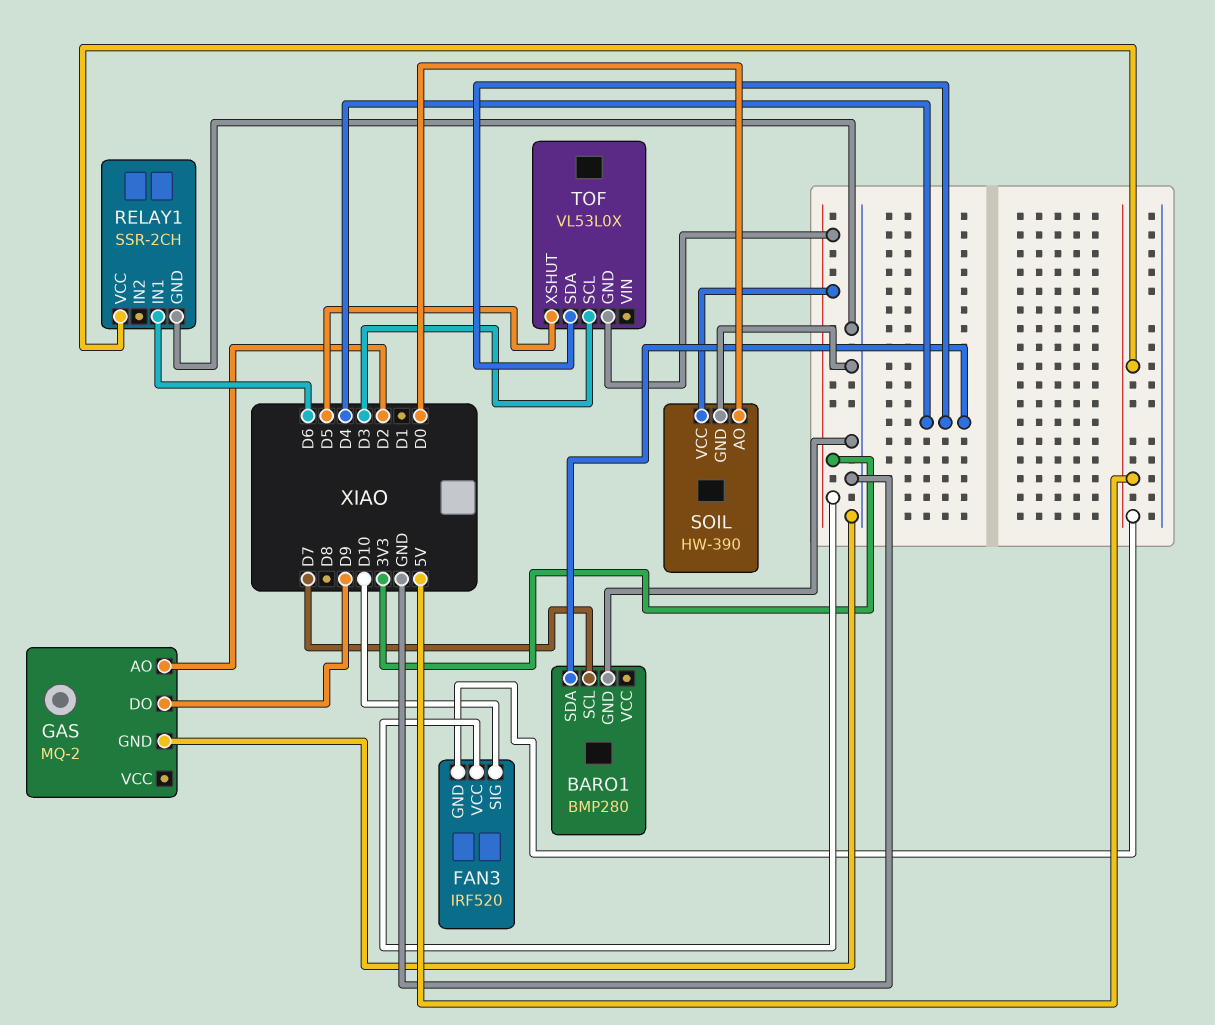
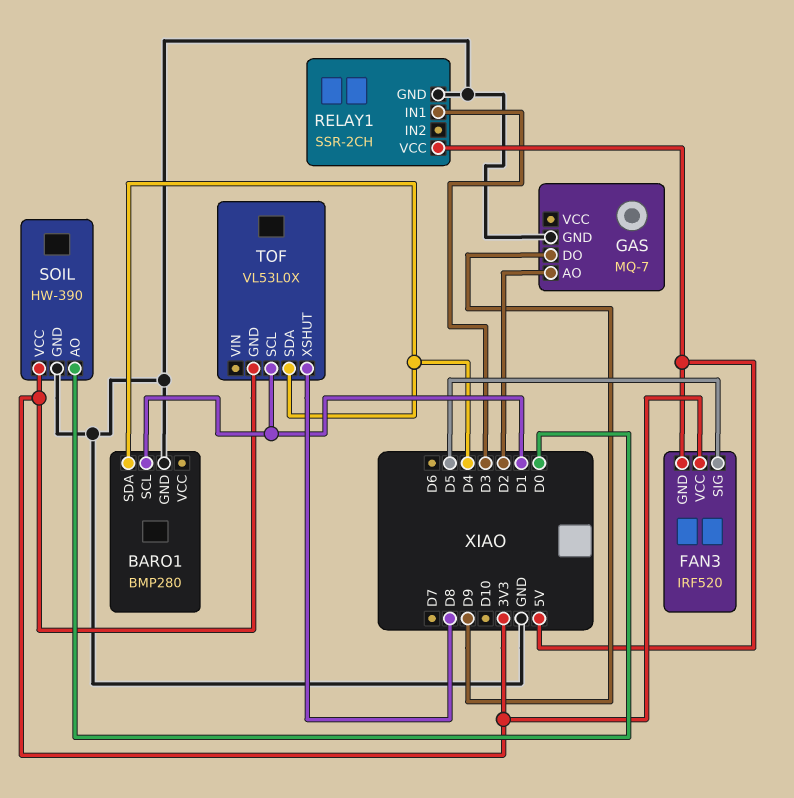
BARO1 pin SCL: D7 -> D1
FAN3 pin SIG: D10 -> D5
GAS: MQ-2 -> MQ-7
RELAY1 pin IN1: D6 -> D3
TOF pin SCL: D3 -> D1
TOF pin XSHUT: D5 -> D8

